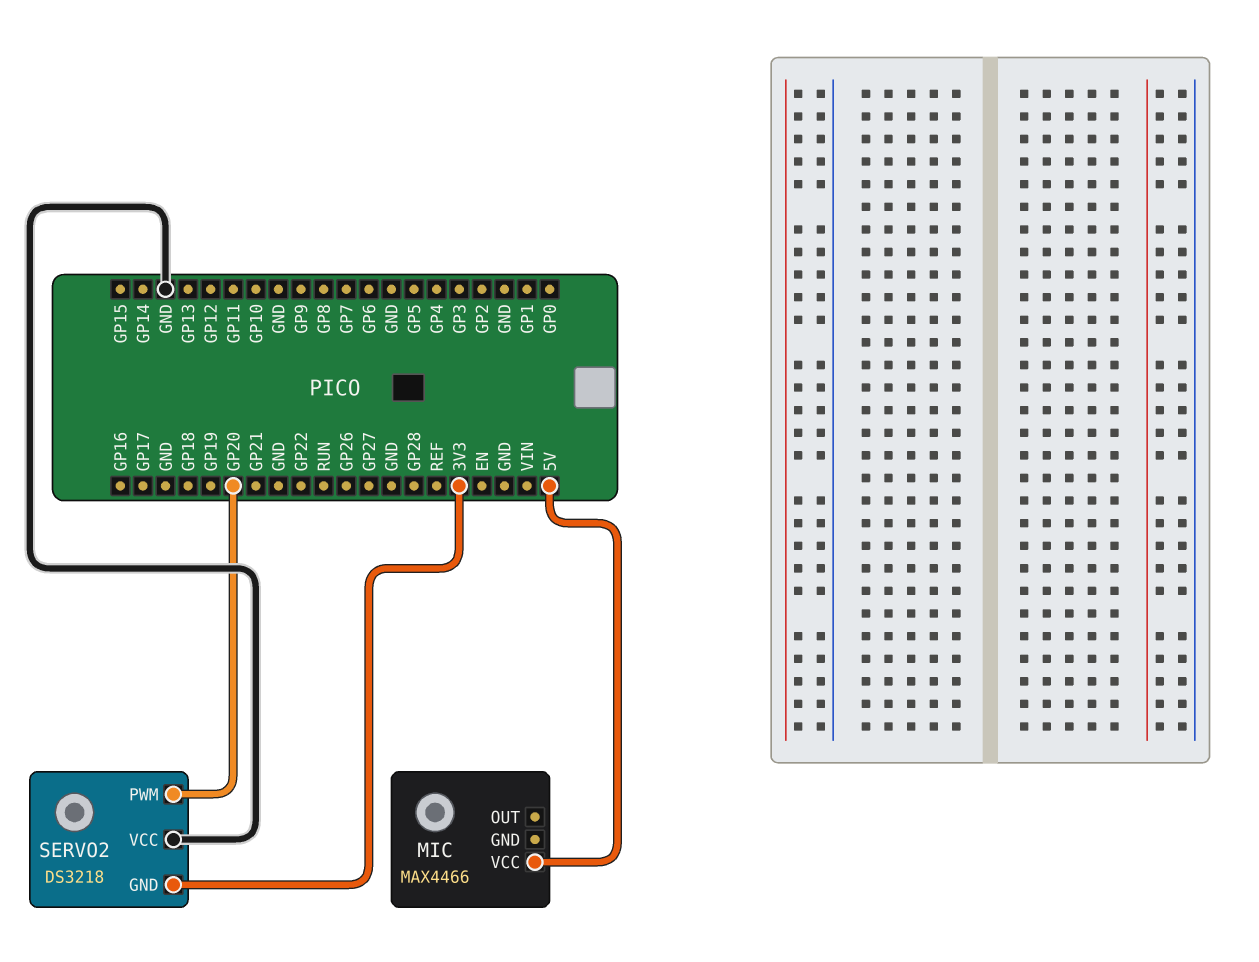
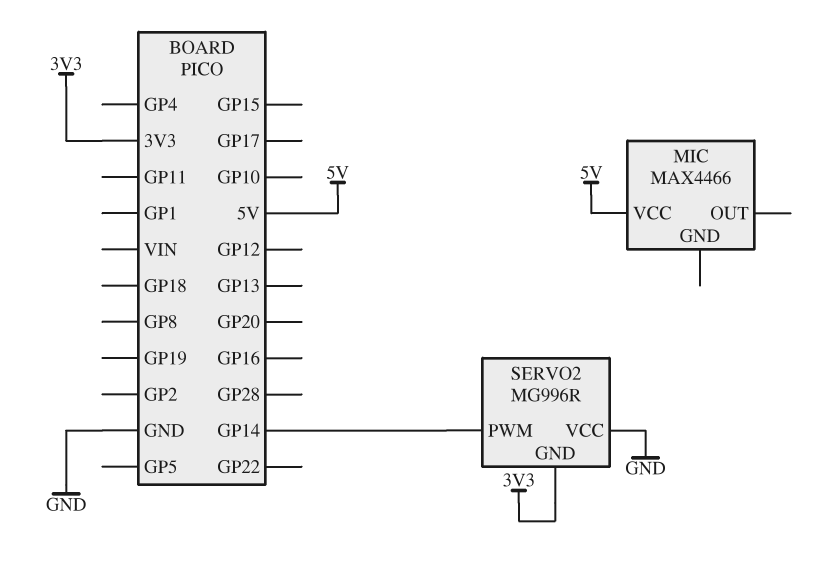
SERVO2: DS3218 -> MG996R
SERVO2 pin PWM: GP20 -> GP14

